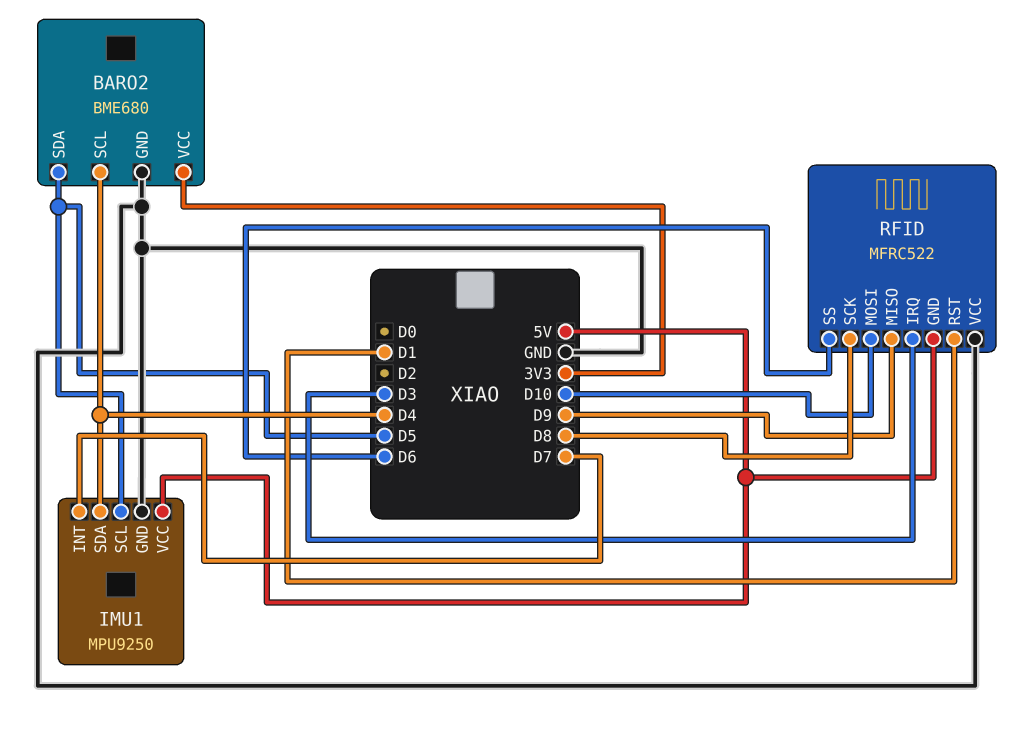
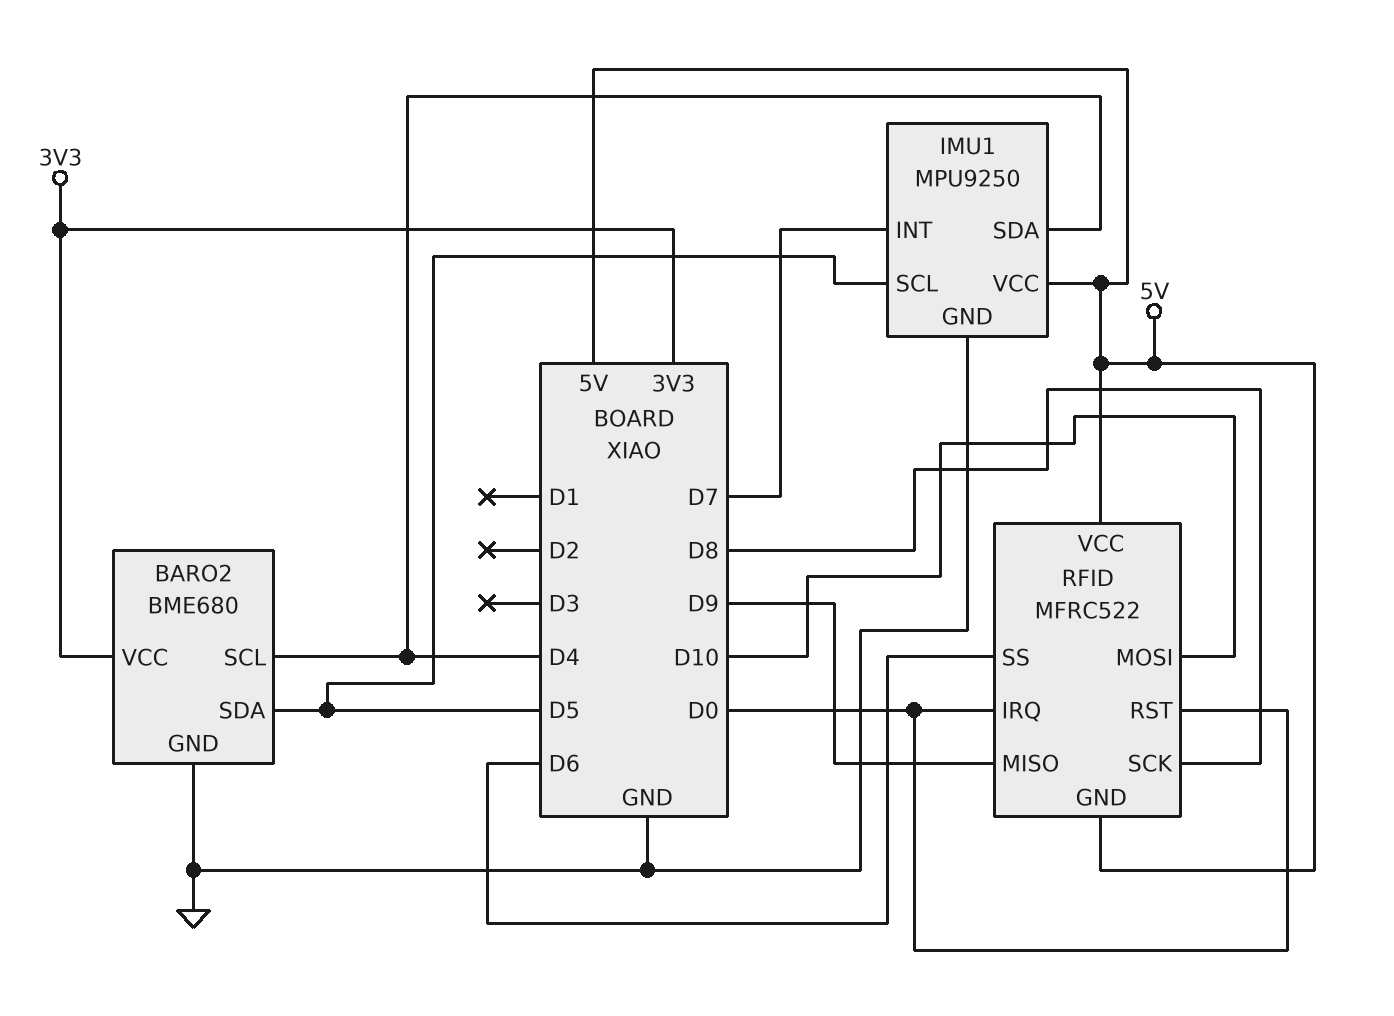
RFID pin IRQ: D3 -> D0
RFID pin RST: D1 -> D0
RFID pin VCC: GND -> 5V

